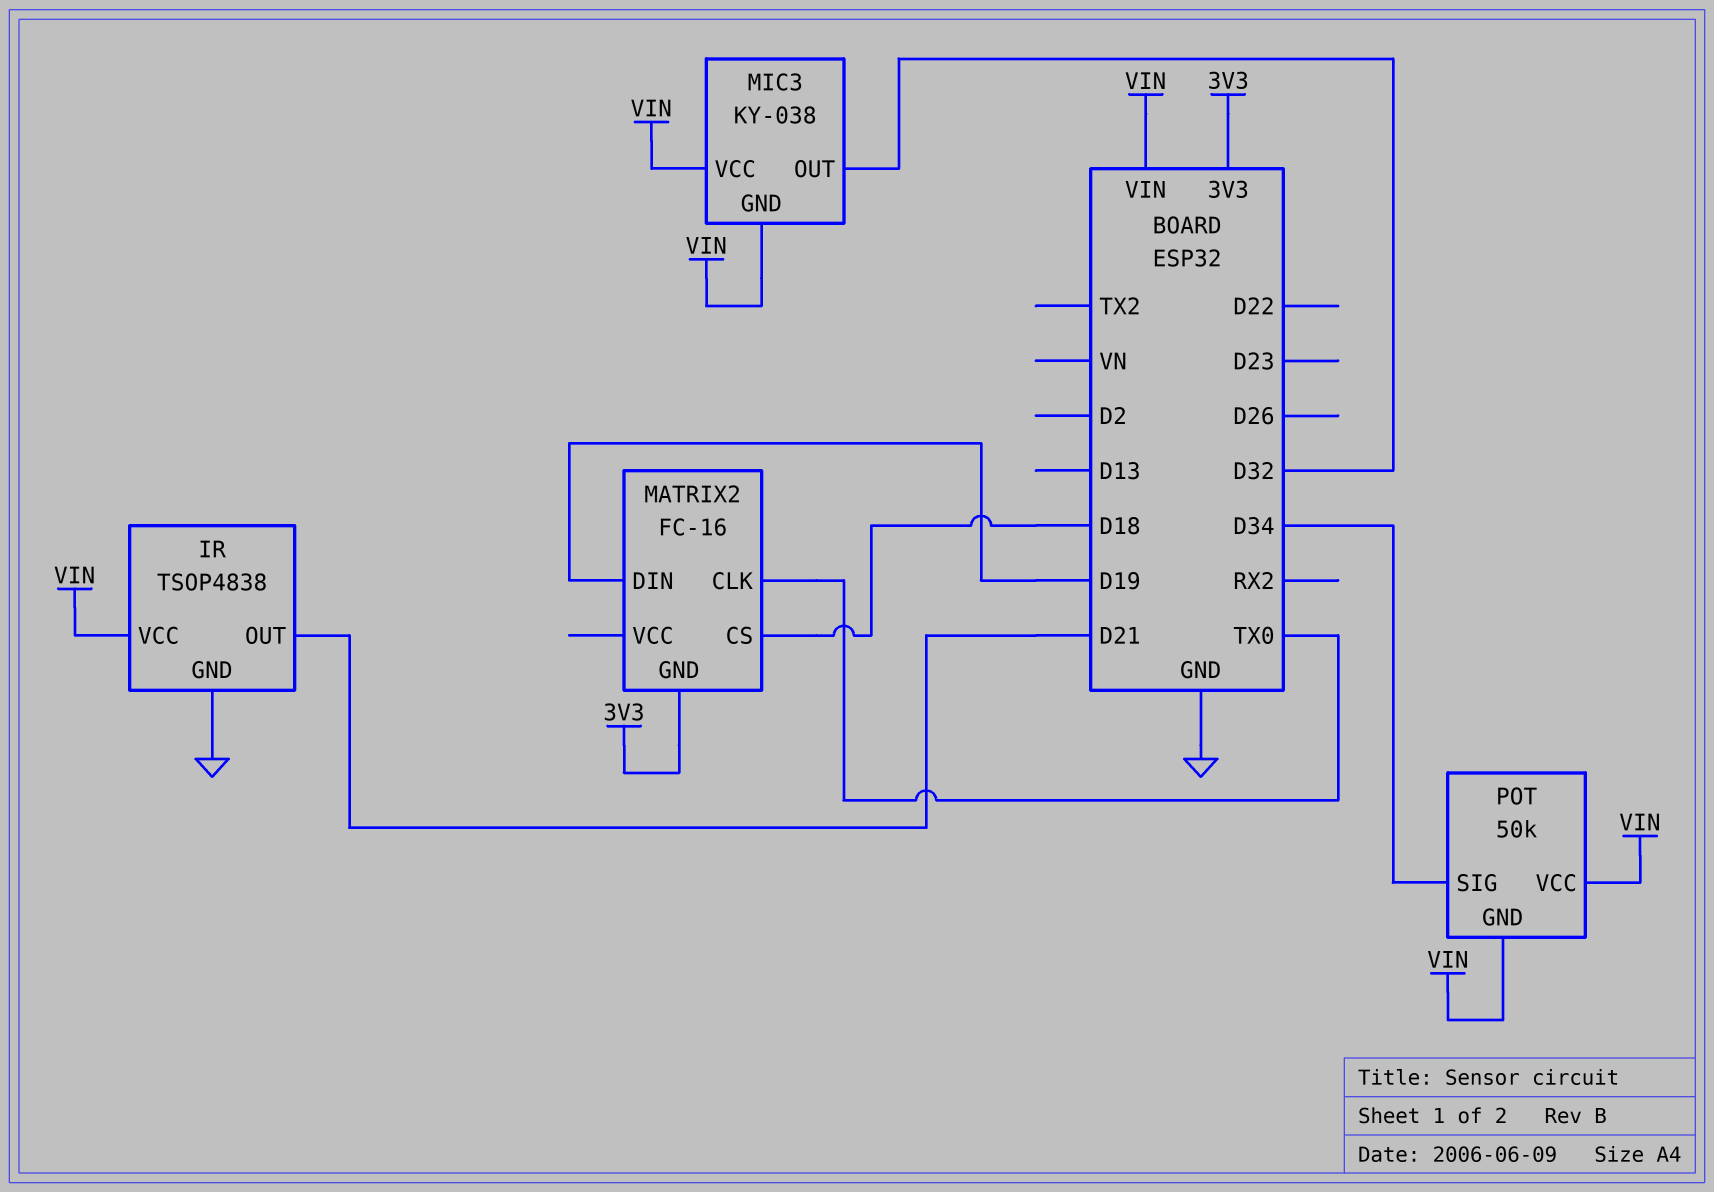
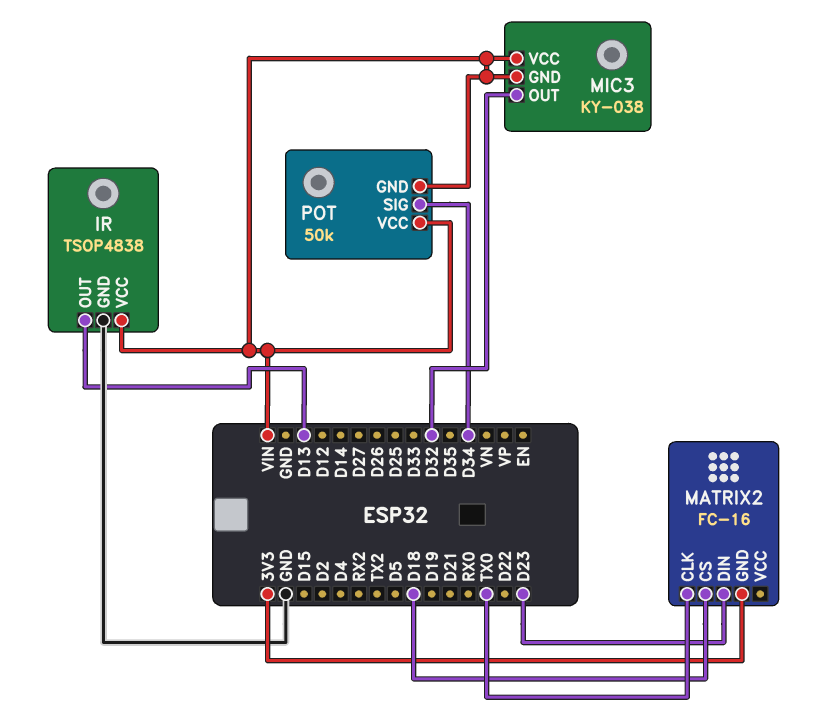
IR pin OUT: D21 -> D13
MATRIX2 pin DIN: D19 -> D23

